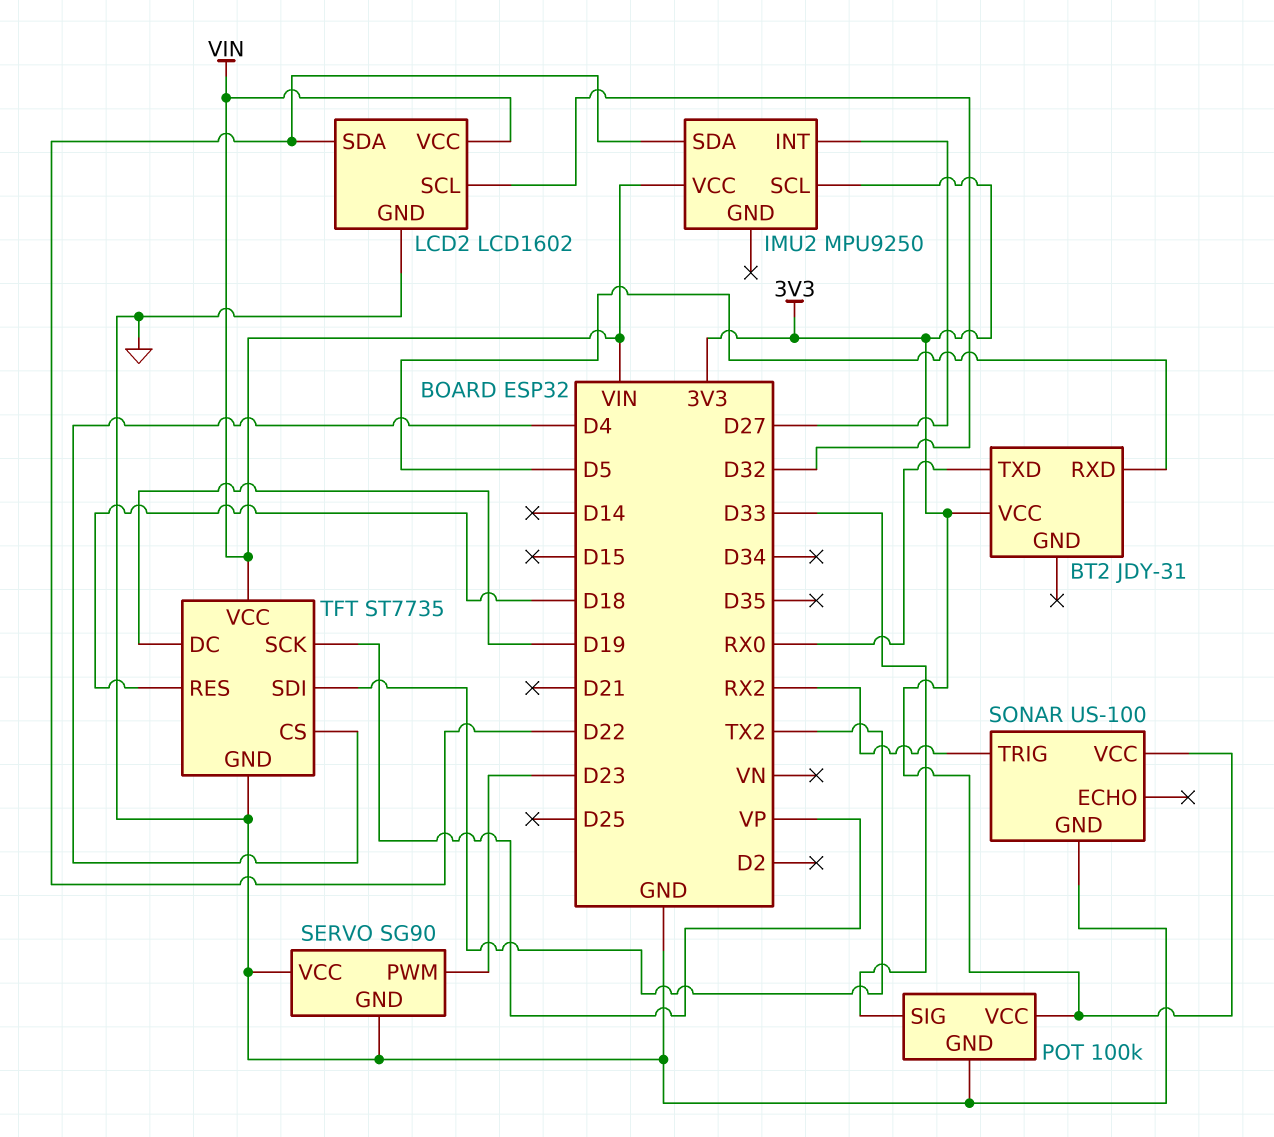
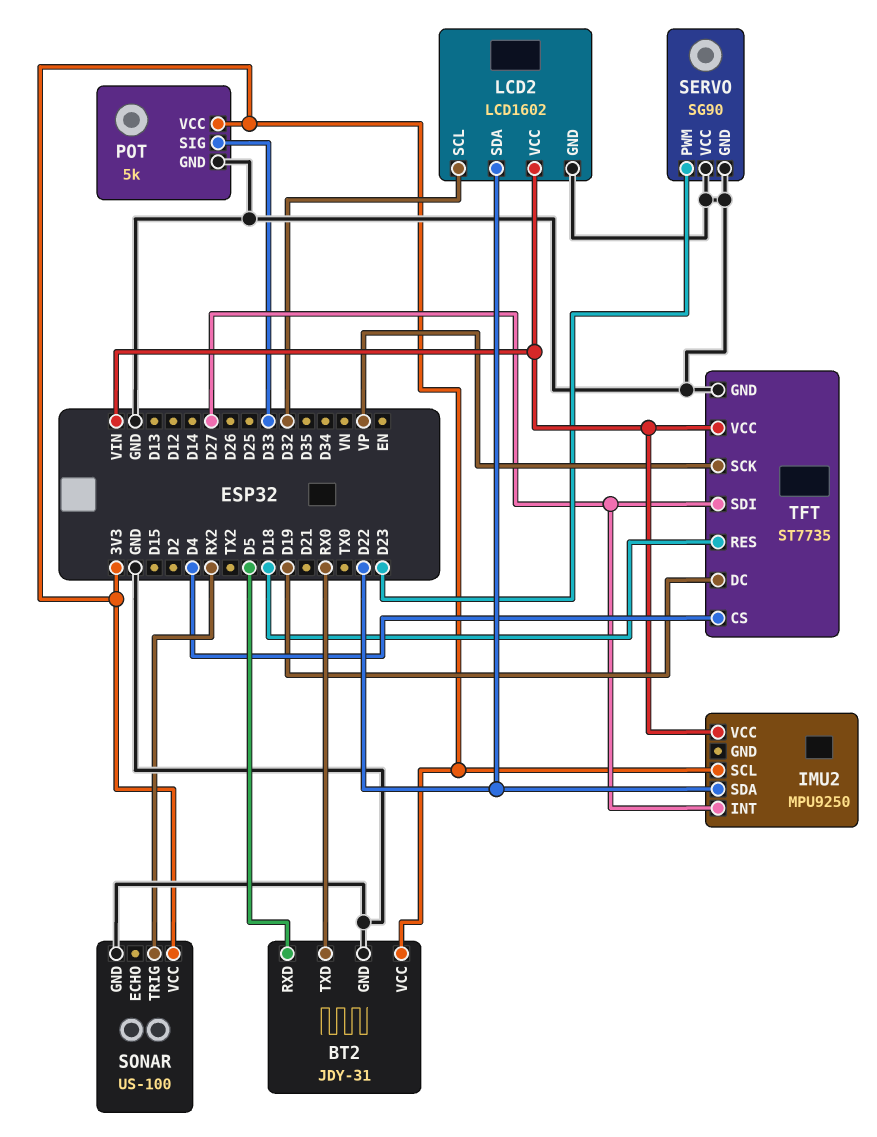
BT2 pin GND: none -> GND
POT: 100k -> 5k
TFT pin SDI: TX2 -> D27

